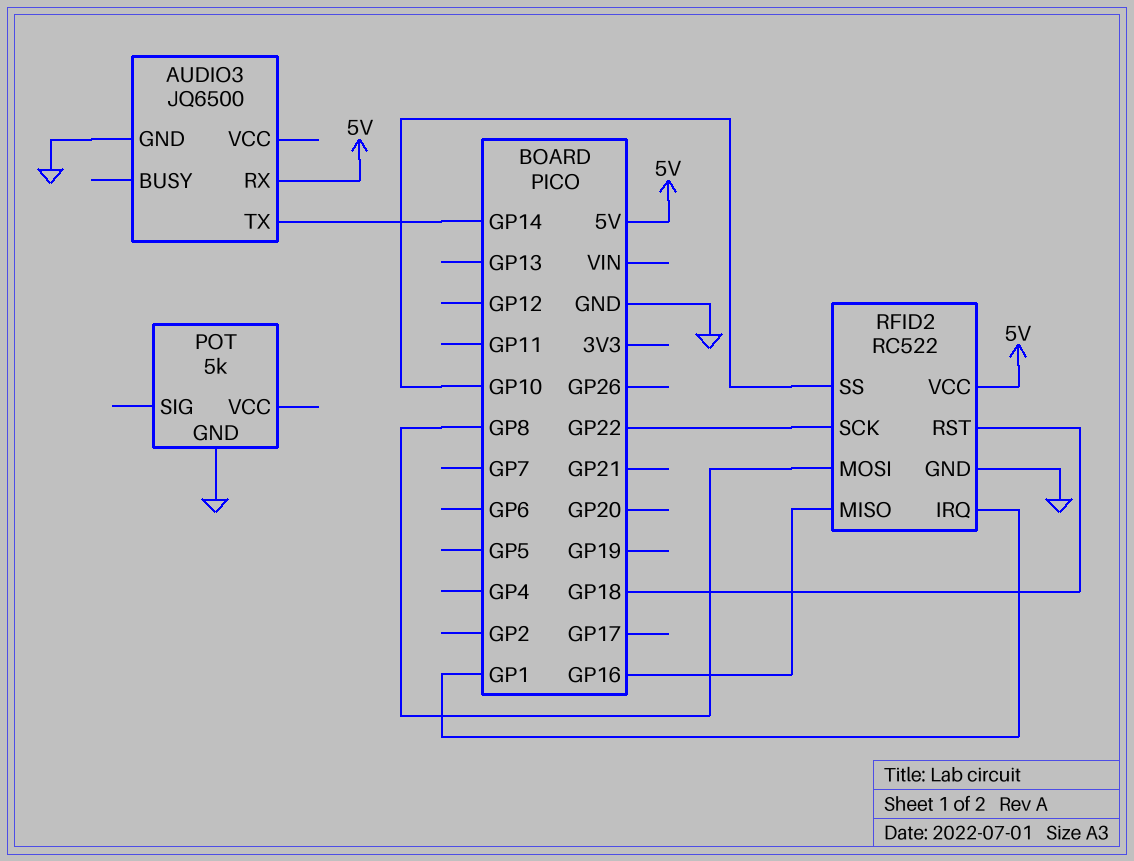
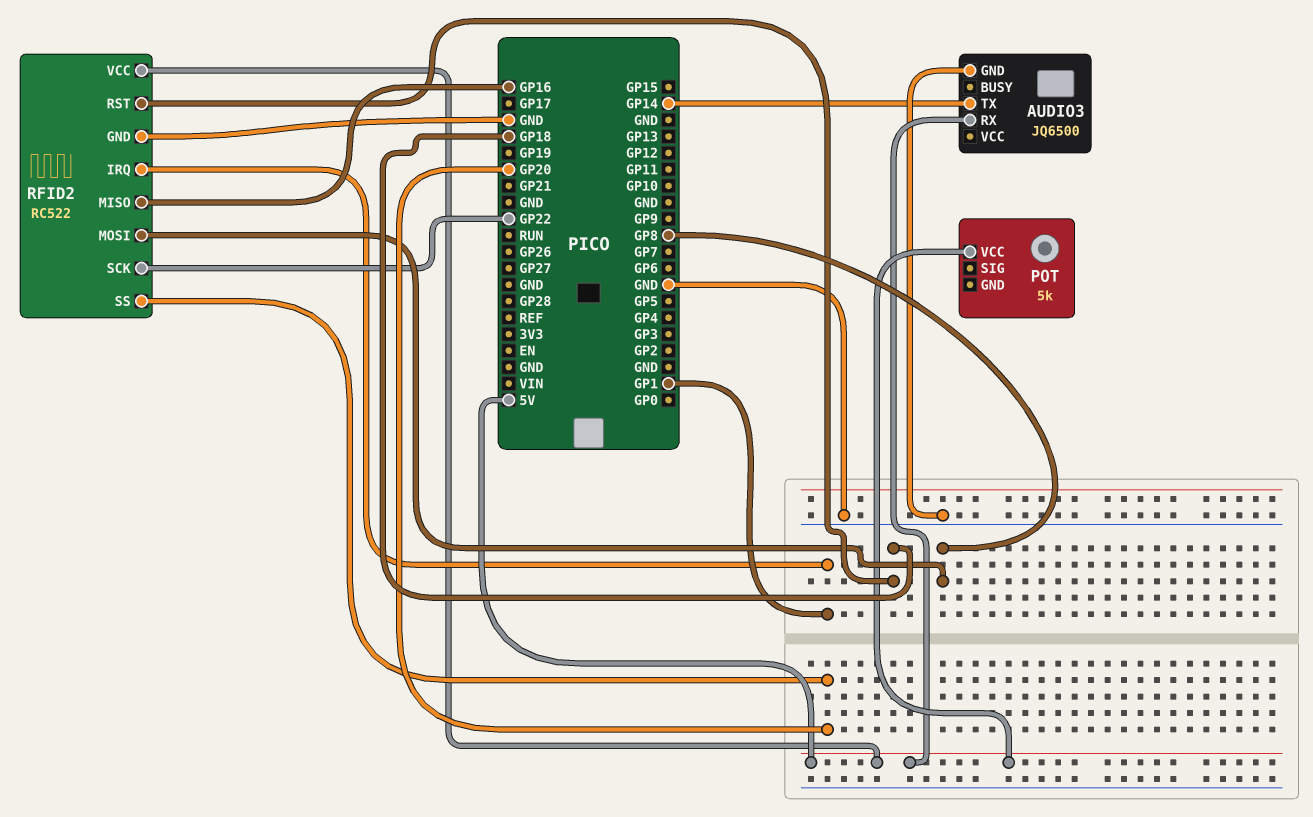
POT pin GND: GND -> none
POT pin VCC: none -> 5V
RFID2 pin SS: GP10 -> GP20

